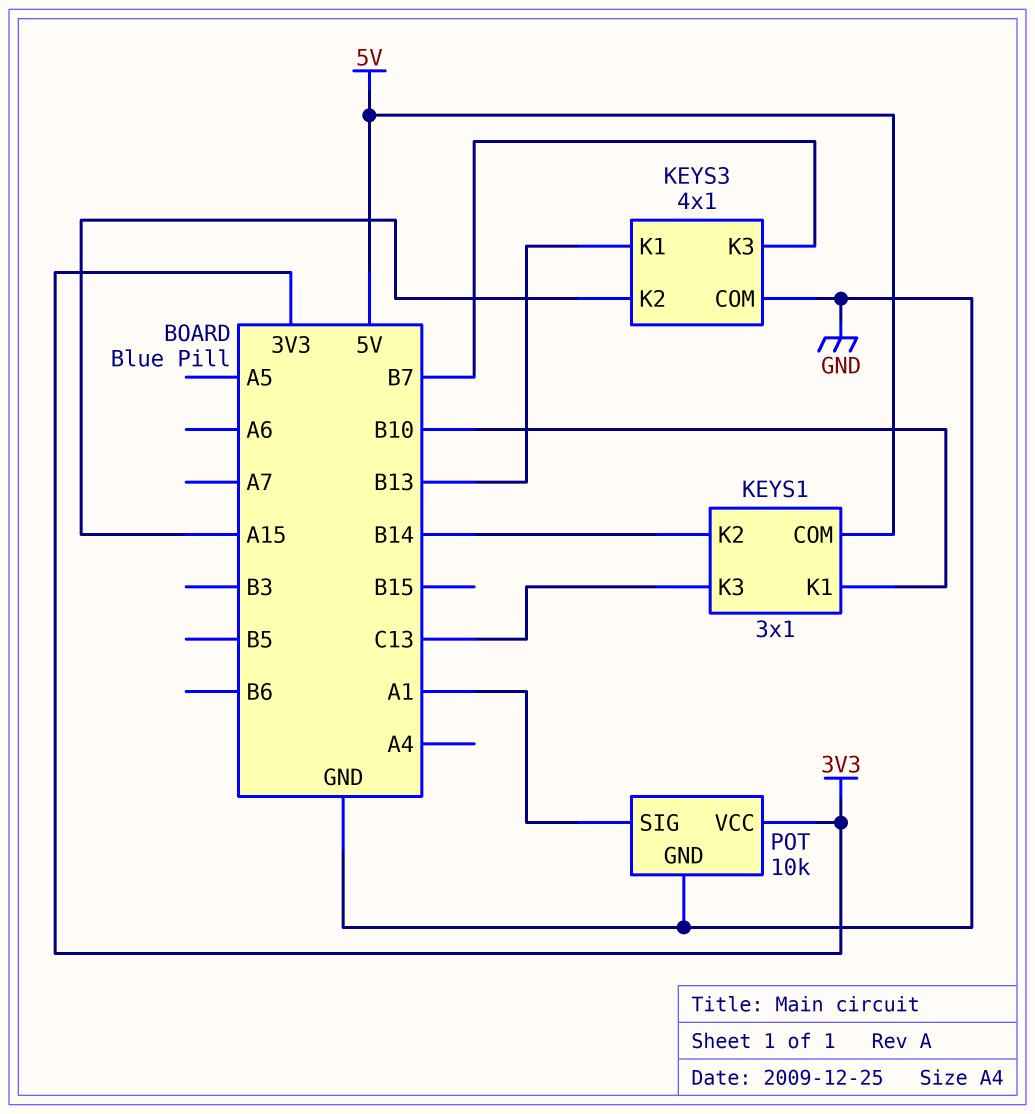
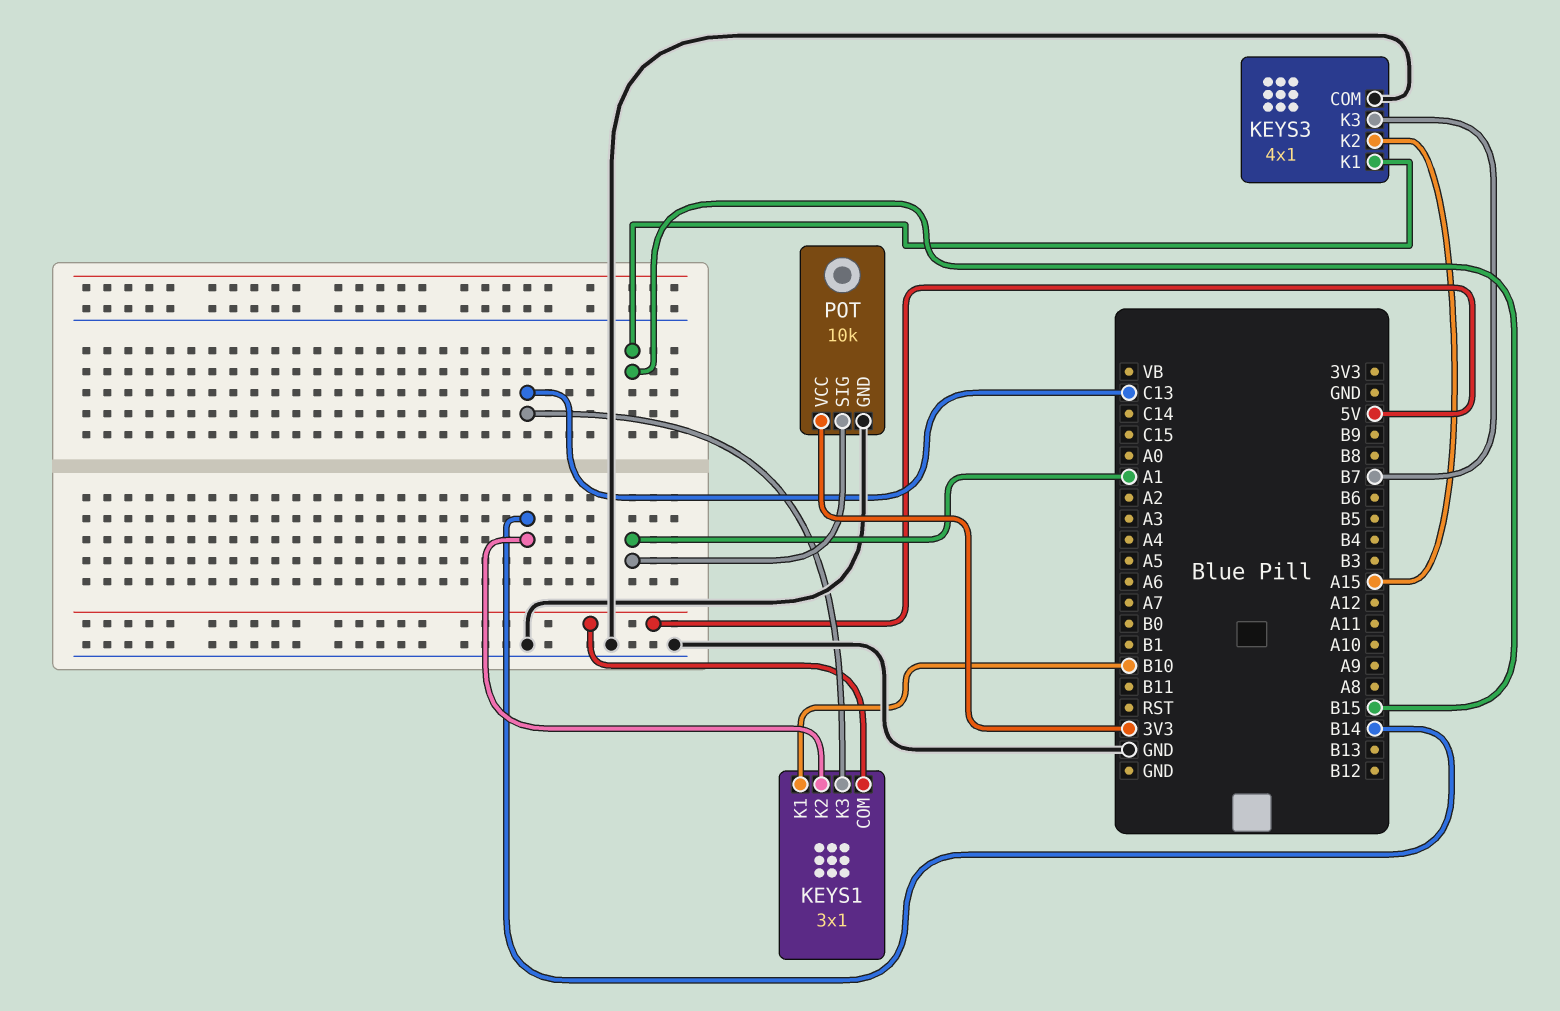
KEYS3 pin K1: B13 -> B15

